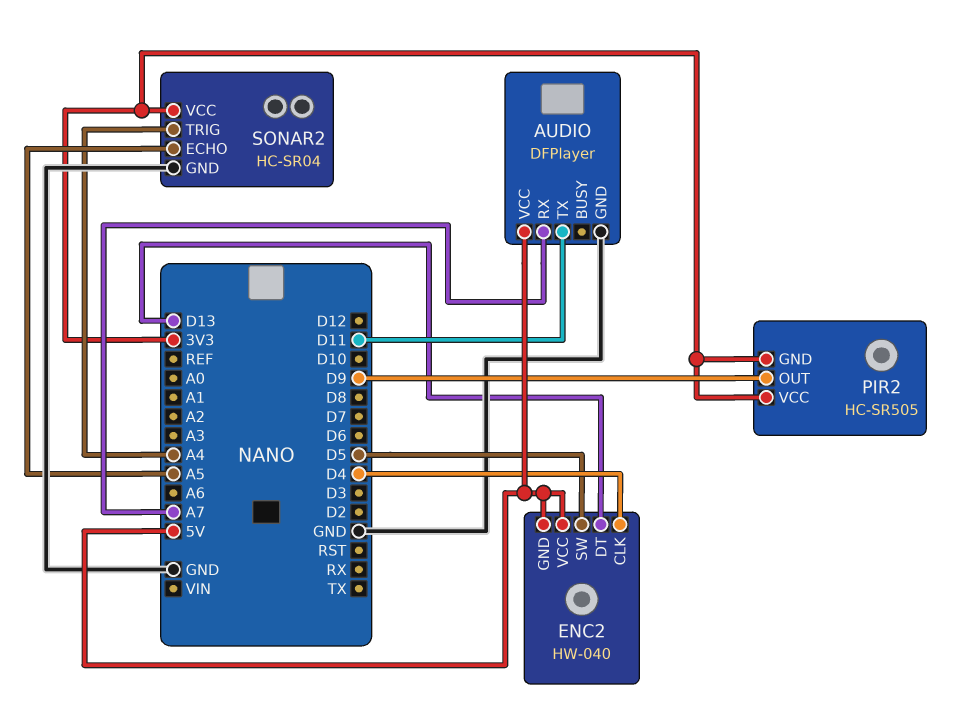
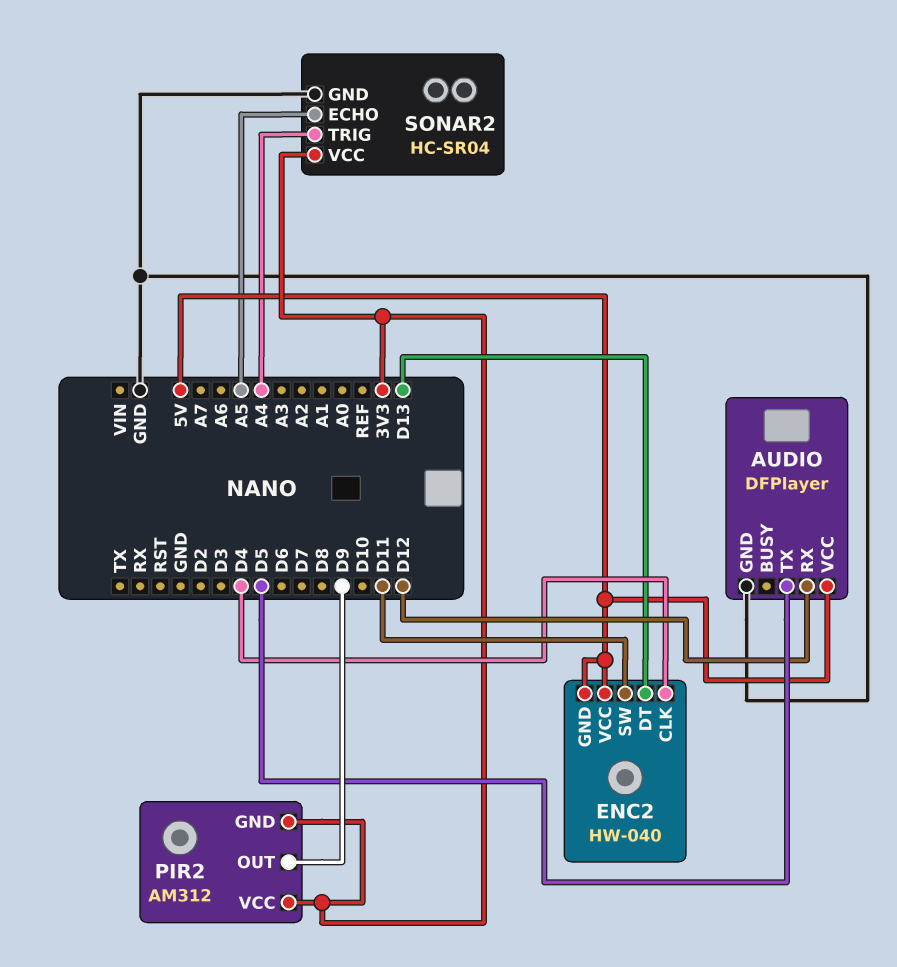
AUDIO pin RX: A7 -> D12
AUDIO pin TX: D11 -> D5
ENC2 pin SW: D5 -> D11
PIR2: HC-SR505 -> AM312

